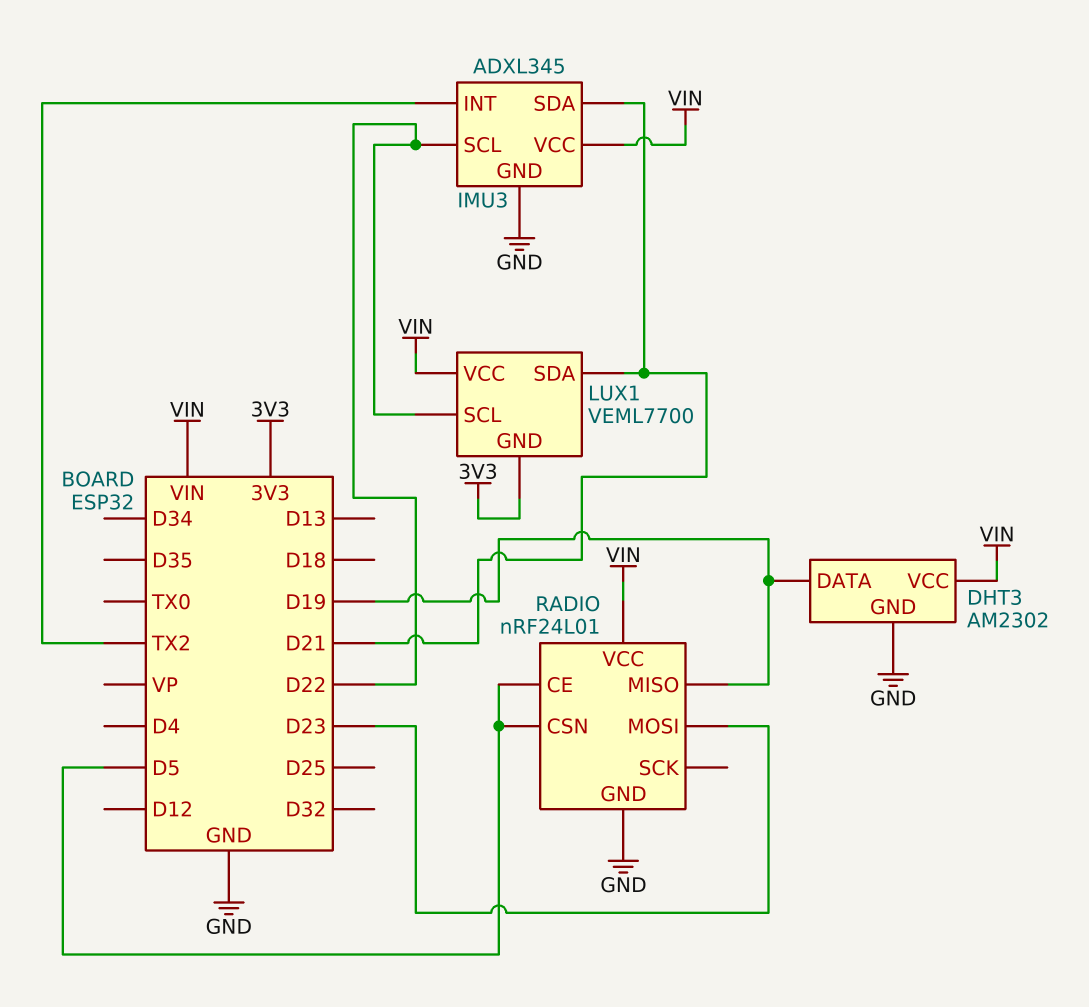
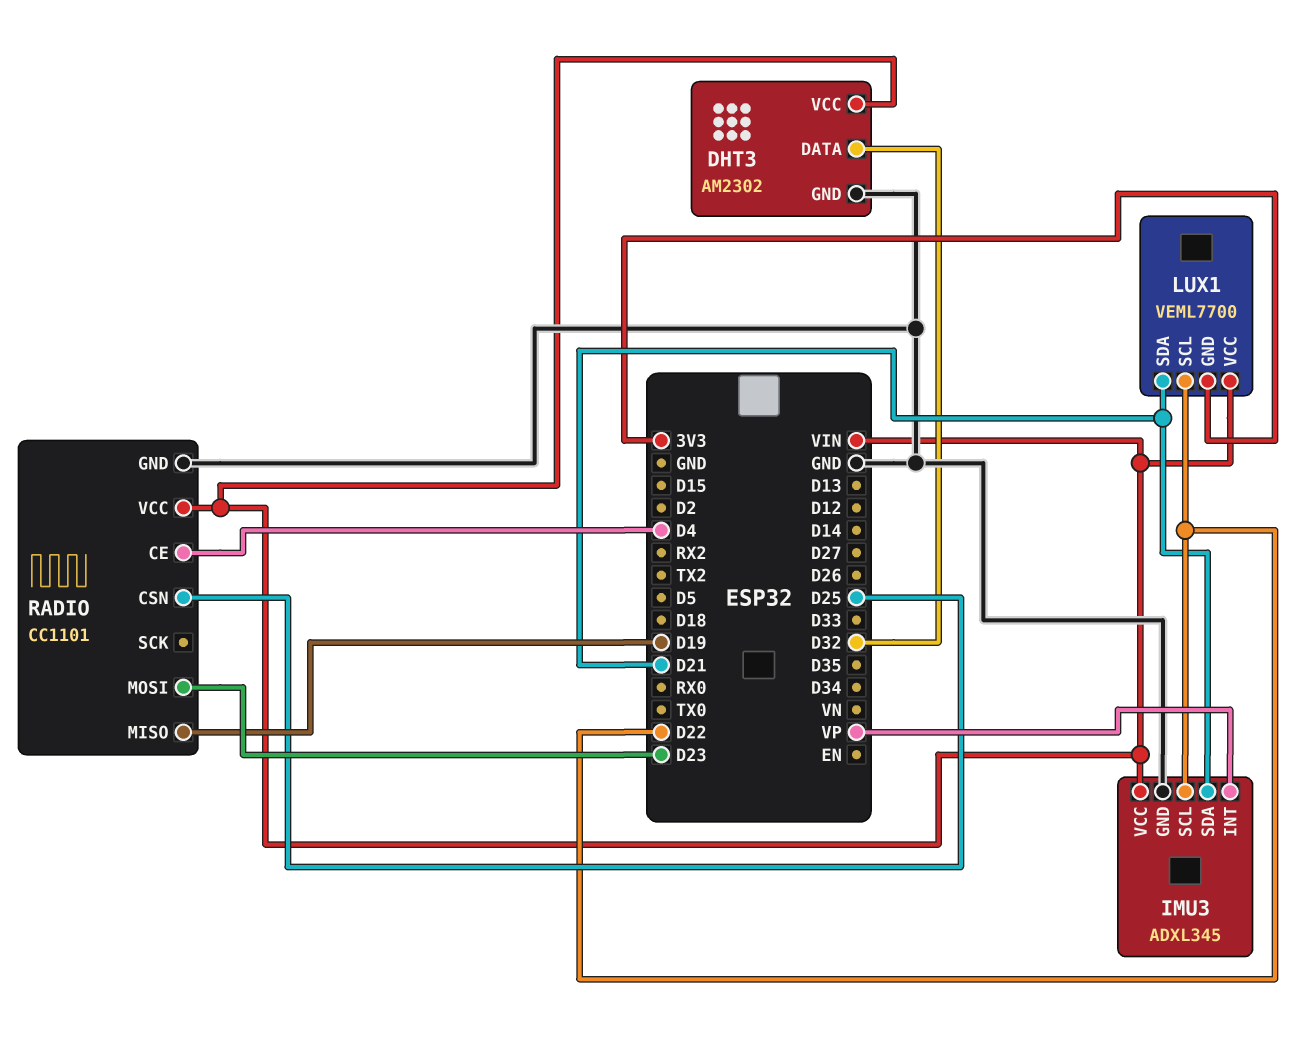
DHT3 pin DATA: D19 -> D32
IMU3 pin INT: TX2 -> VP
RADIO: nRF24L01 -> CC1101
RADIO pin CE: D5 -> D4
RADIO pin CSN: D5 -> D25

